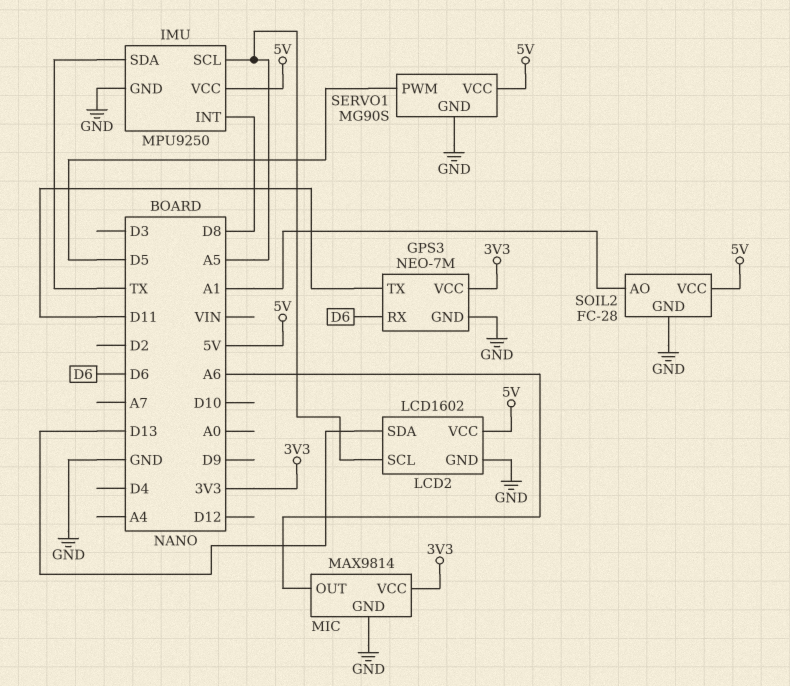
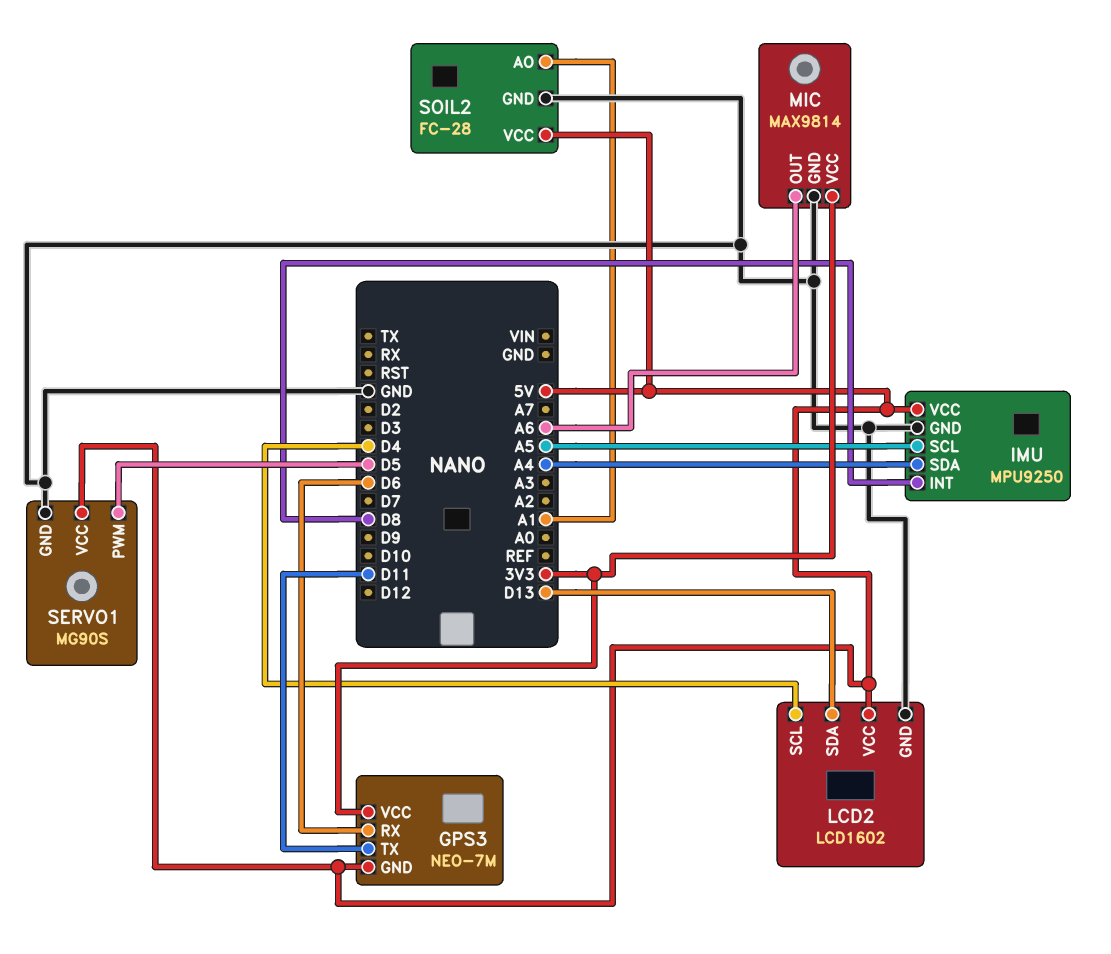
GPS3 pin GND: GND -> 5V
IMU pin SDA: TX -> A4
LCD2 pin SCL: A5 -> D4

